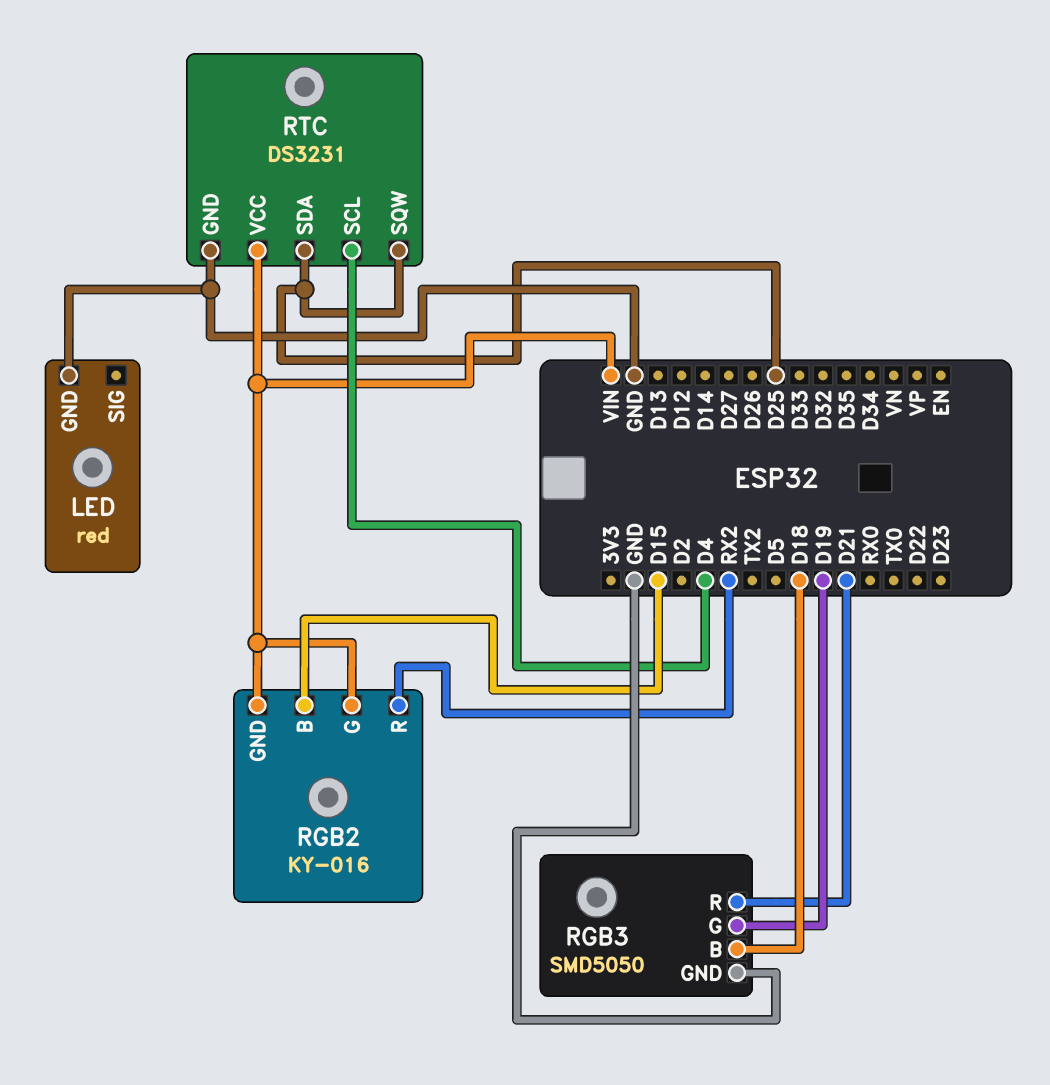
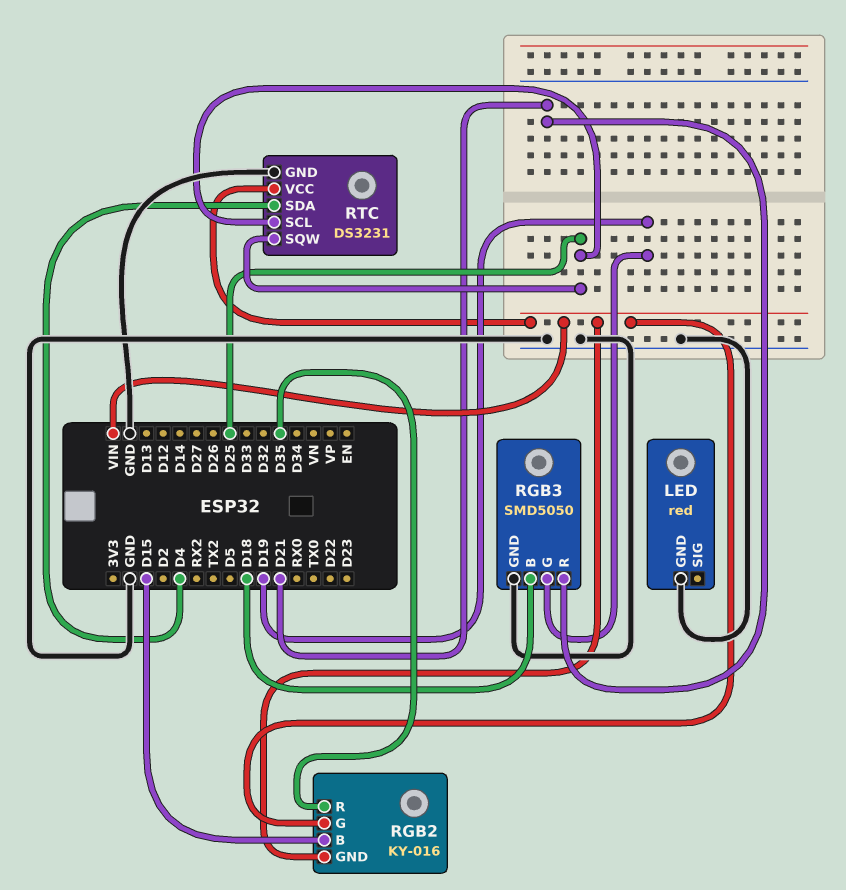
RGB2 pin R: RX2 -> D35
RTC pin SCL: D4 -> D25
RTC pin SDA: D25 -> D4

